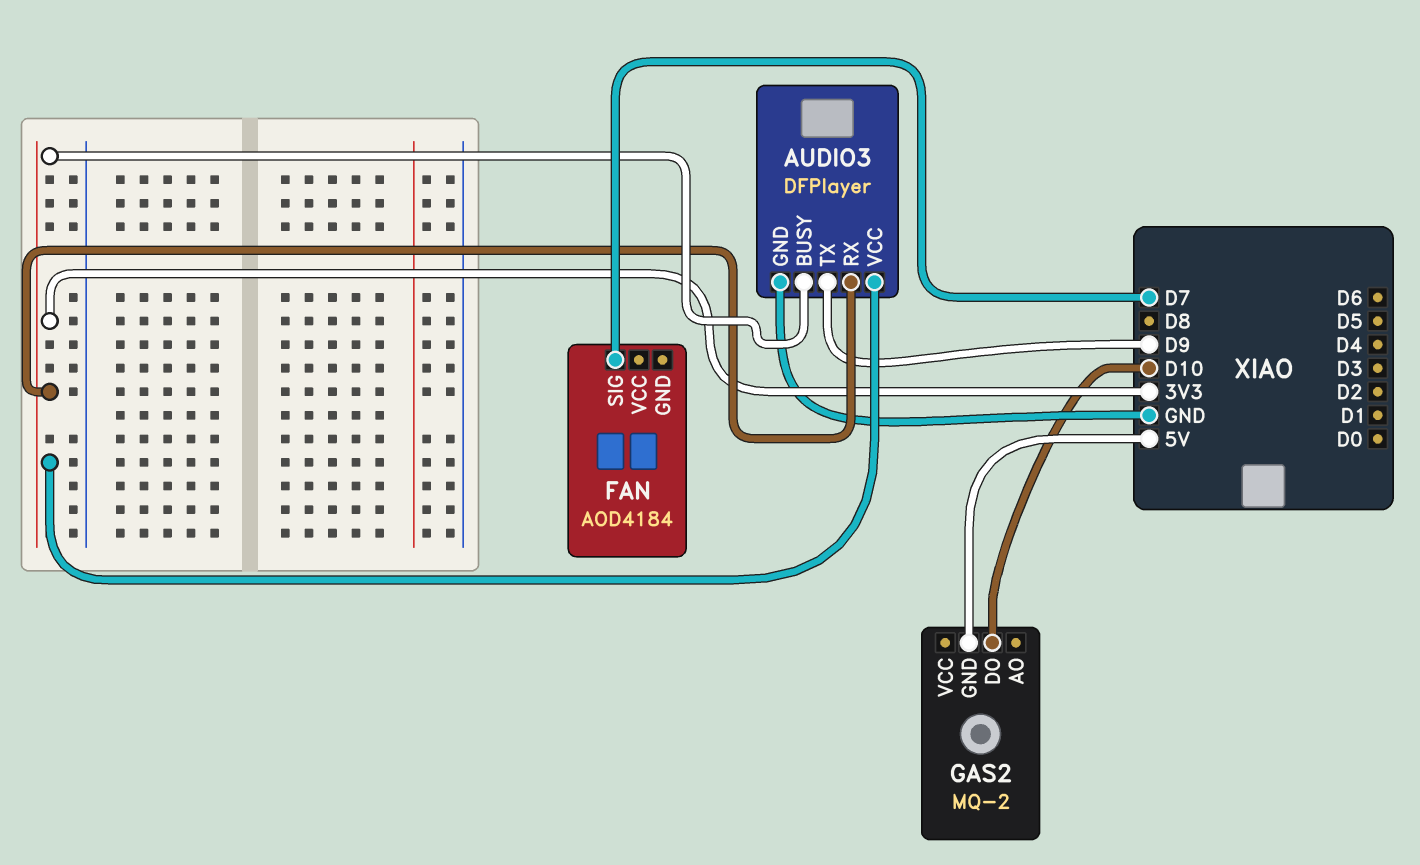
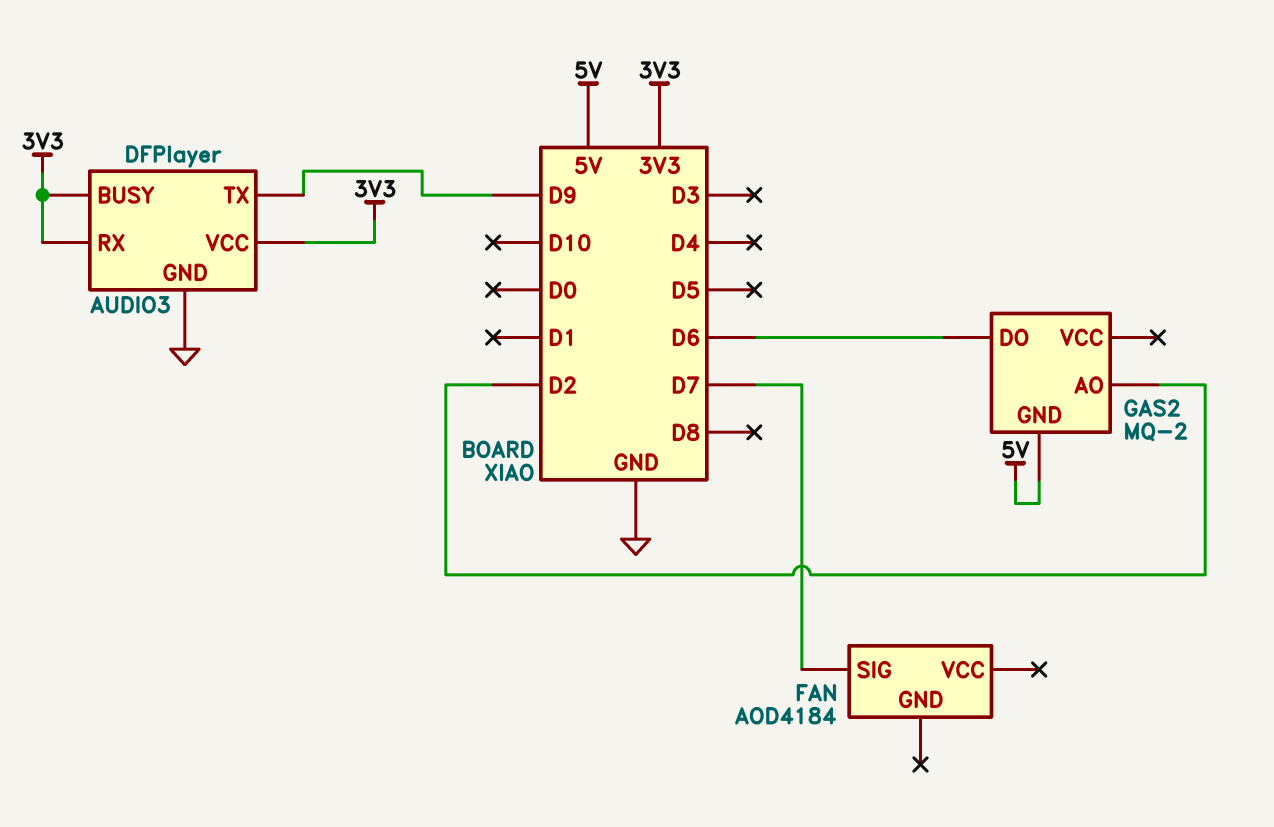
GAS2 pin AO: none -> D2
GAS2 pin DO: D10 -> D6

